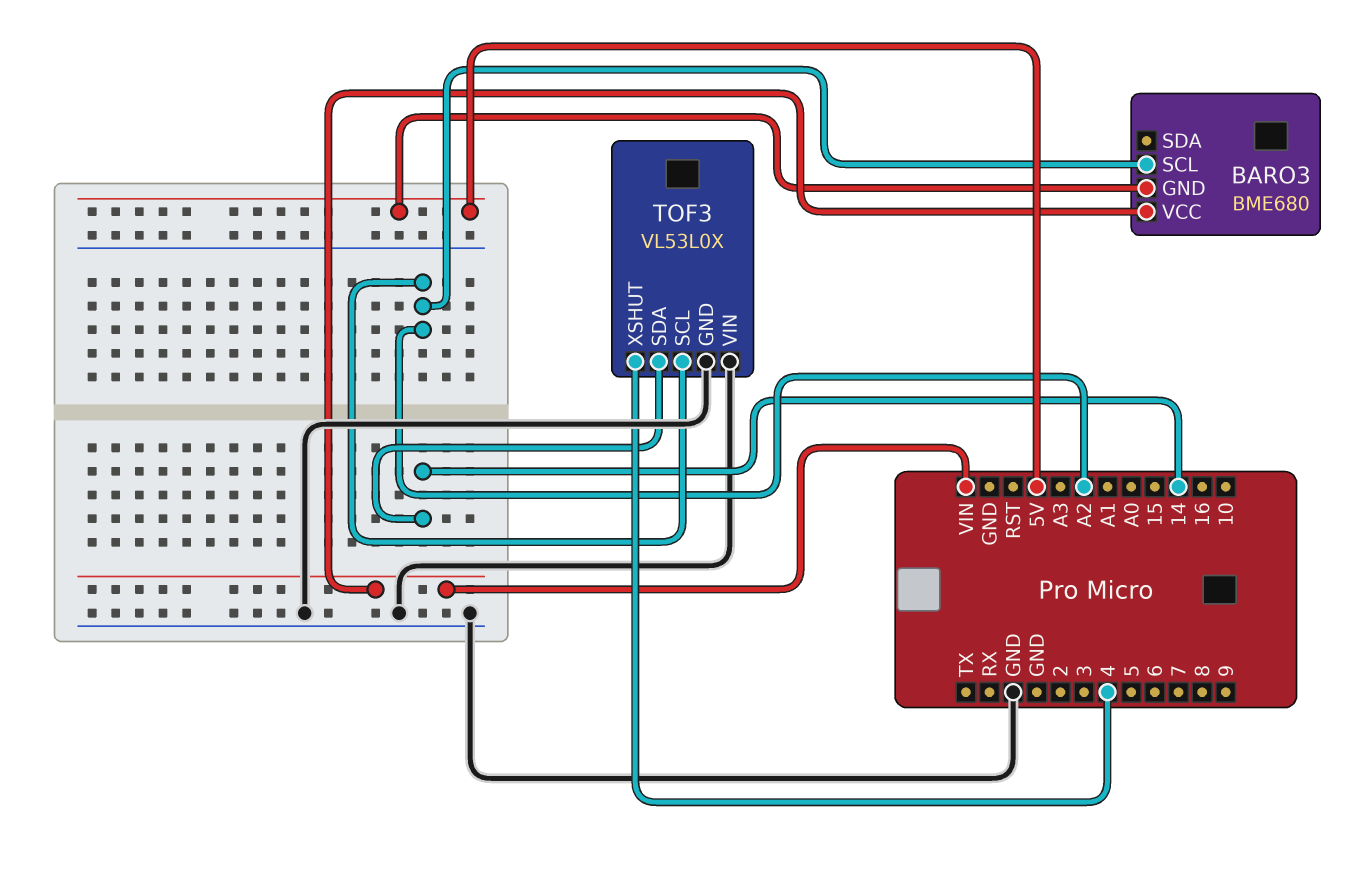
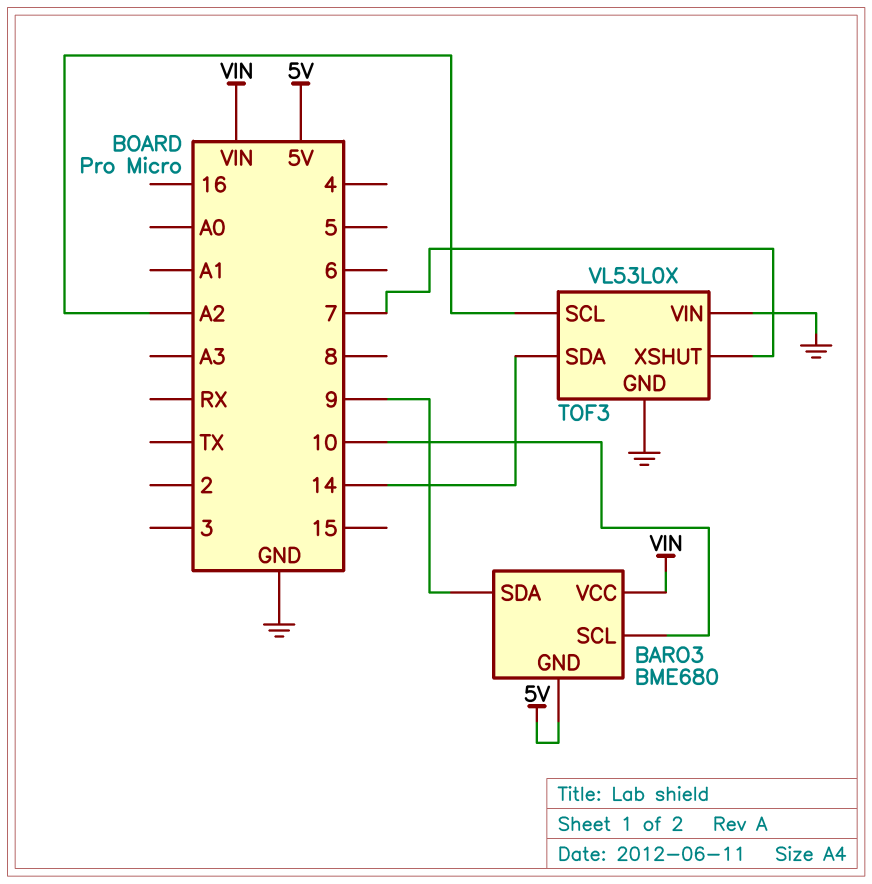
BARO3 pin SCL: A2 -> 10
BARO3 pin SDA: none -> 9
TOF3 pin XSHUT: 4 -> 7

